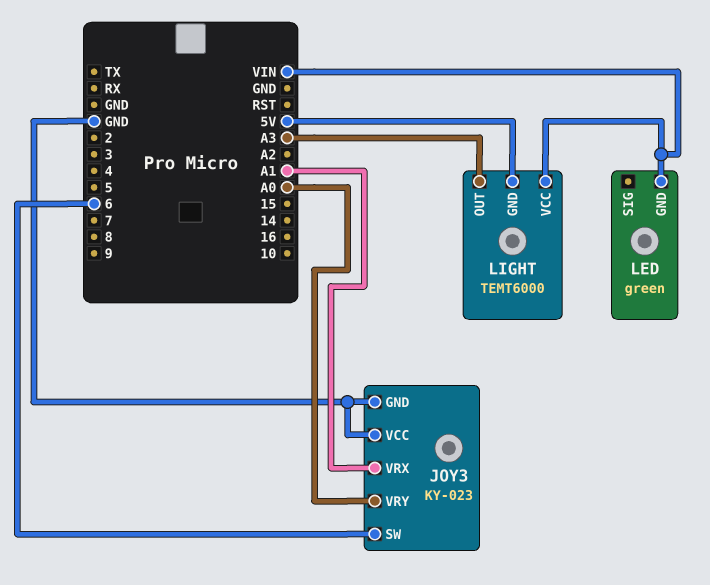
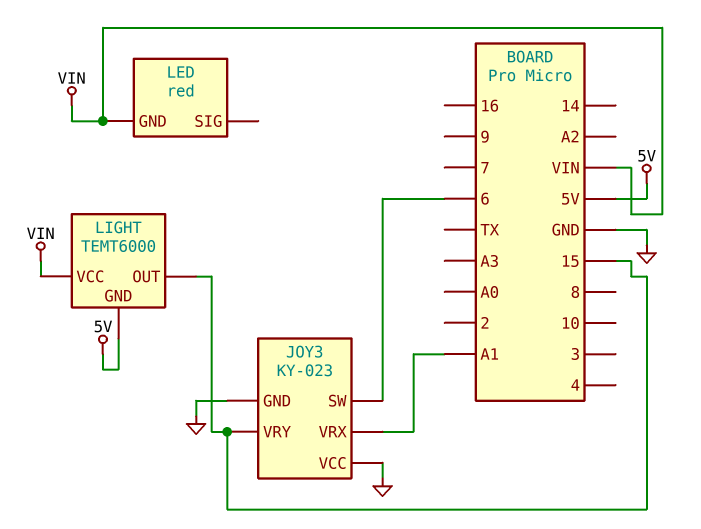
JOY3 pin VRY: A0 -> 15
LED: green -> red
LIGHT pin OUT: A3 -> 15

